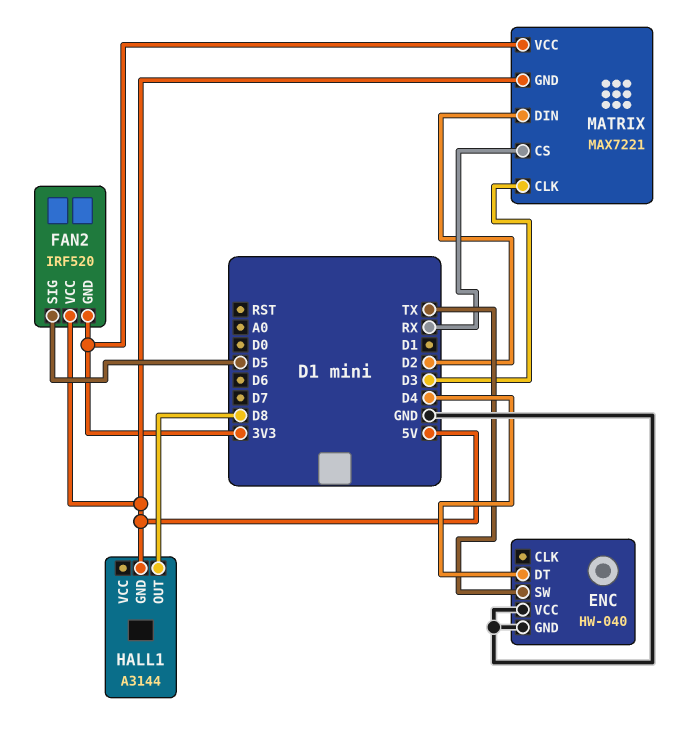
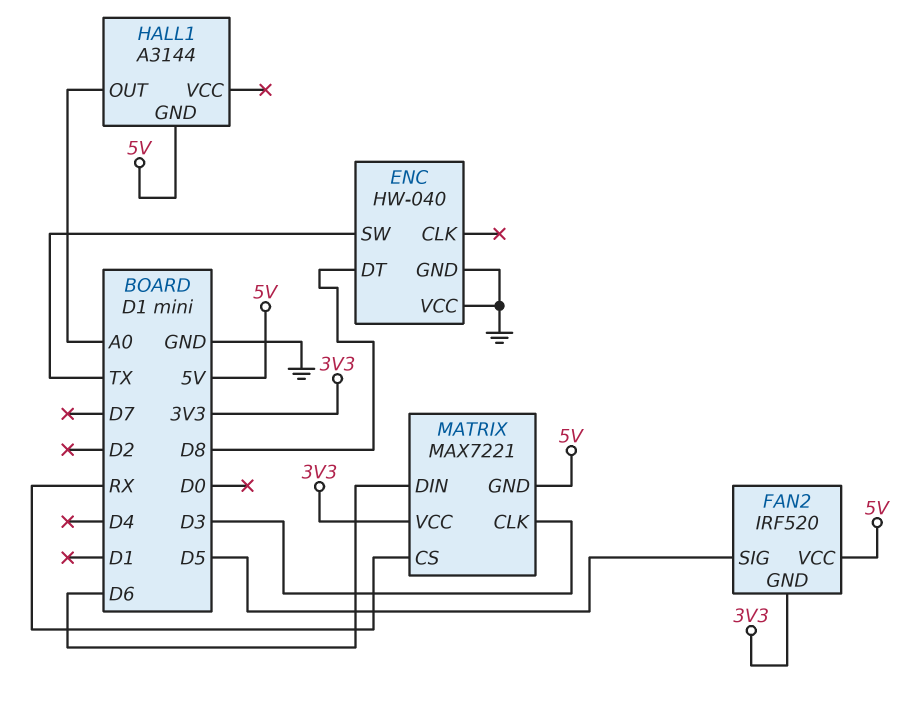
ENC pin DT: D4 -> D8
HALL1 pin OUT: D8 -> A0
MATRIX pin DIN: D2 -> D6

